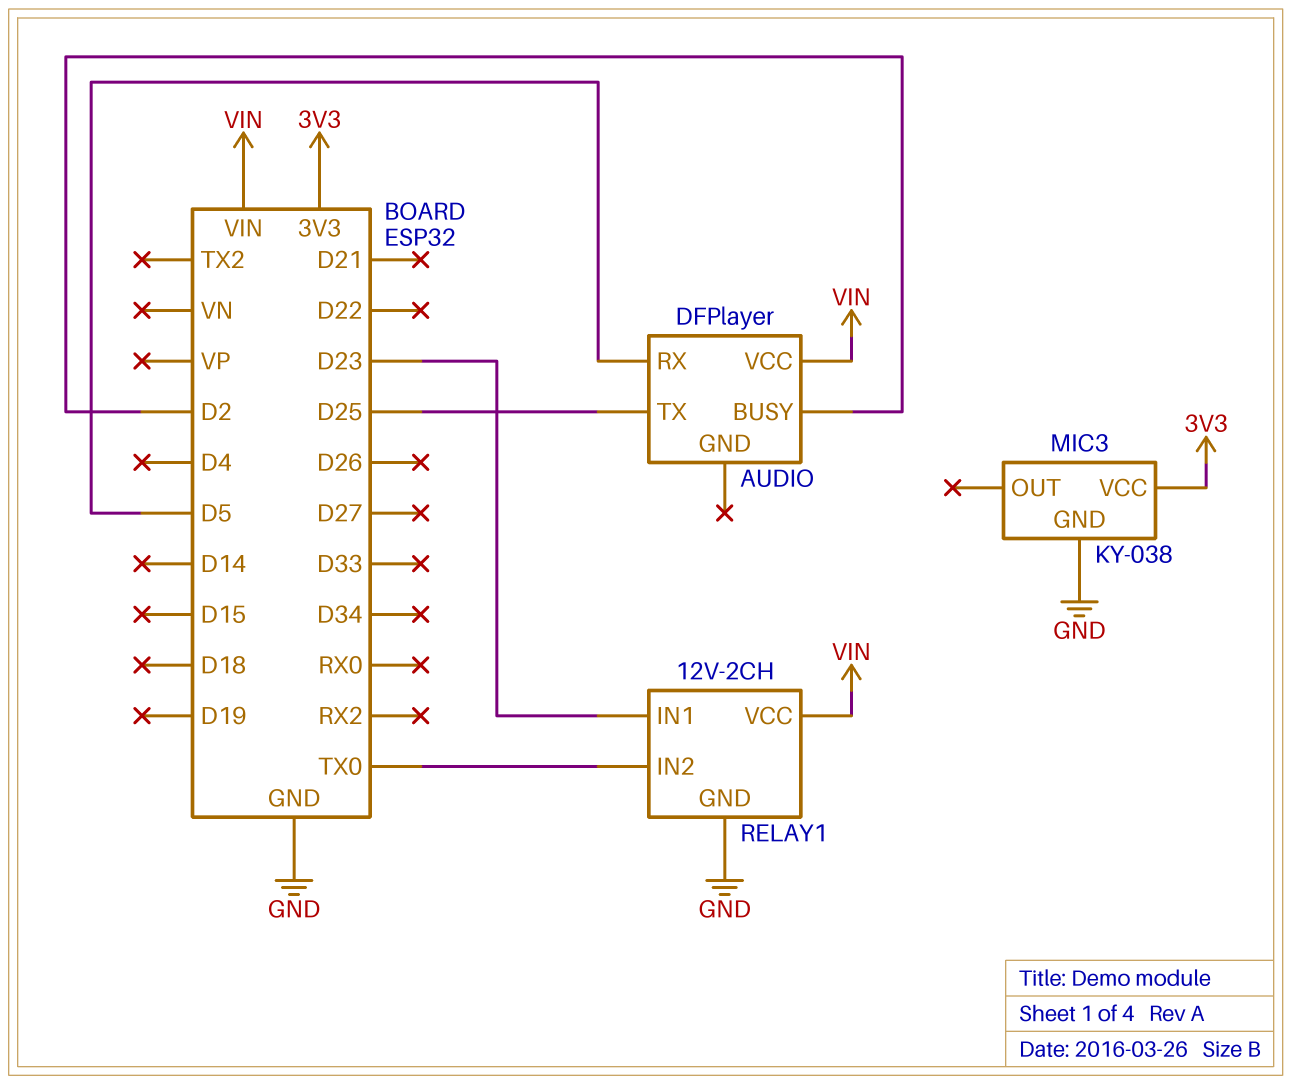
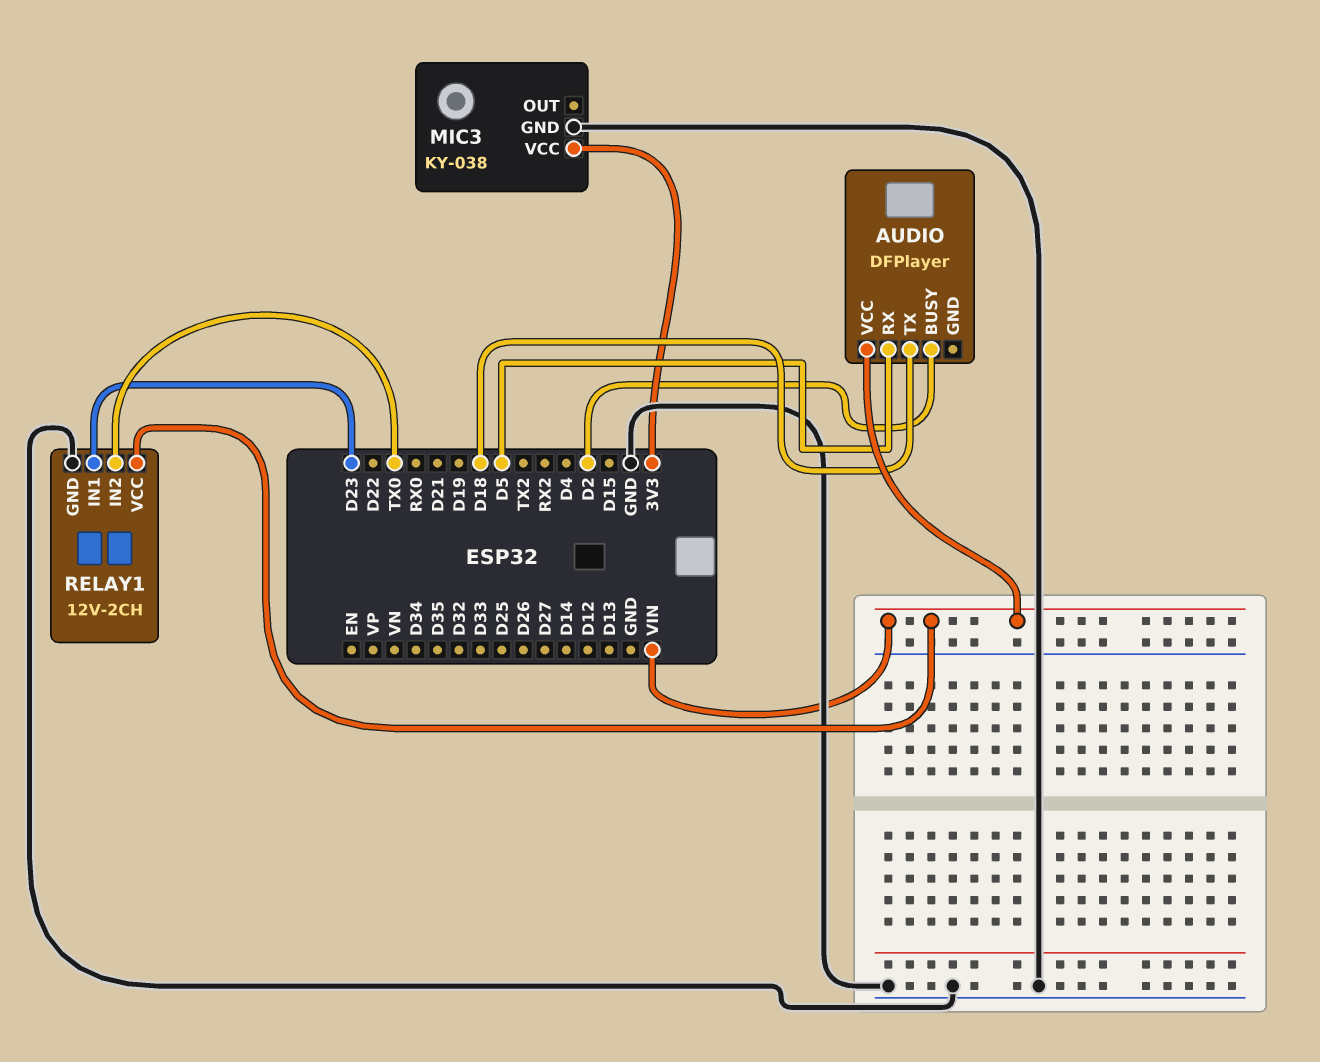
AUDIO pin TX: D25 -> D18

